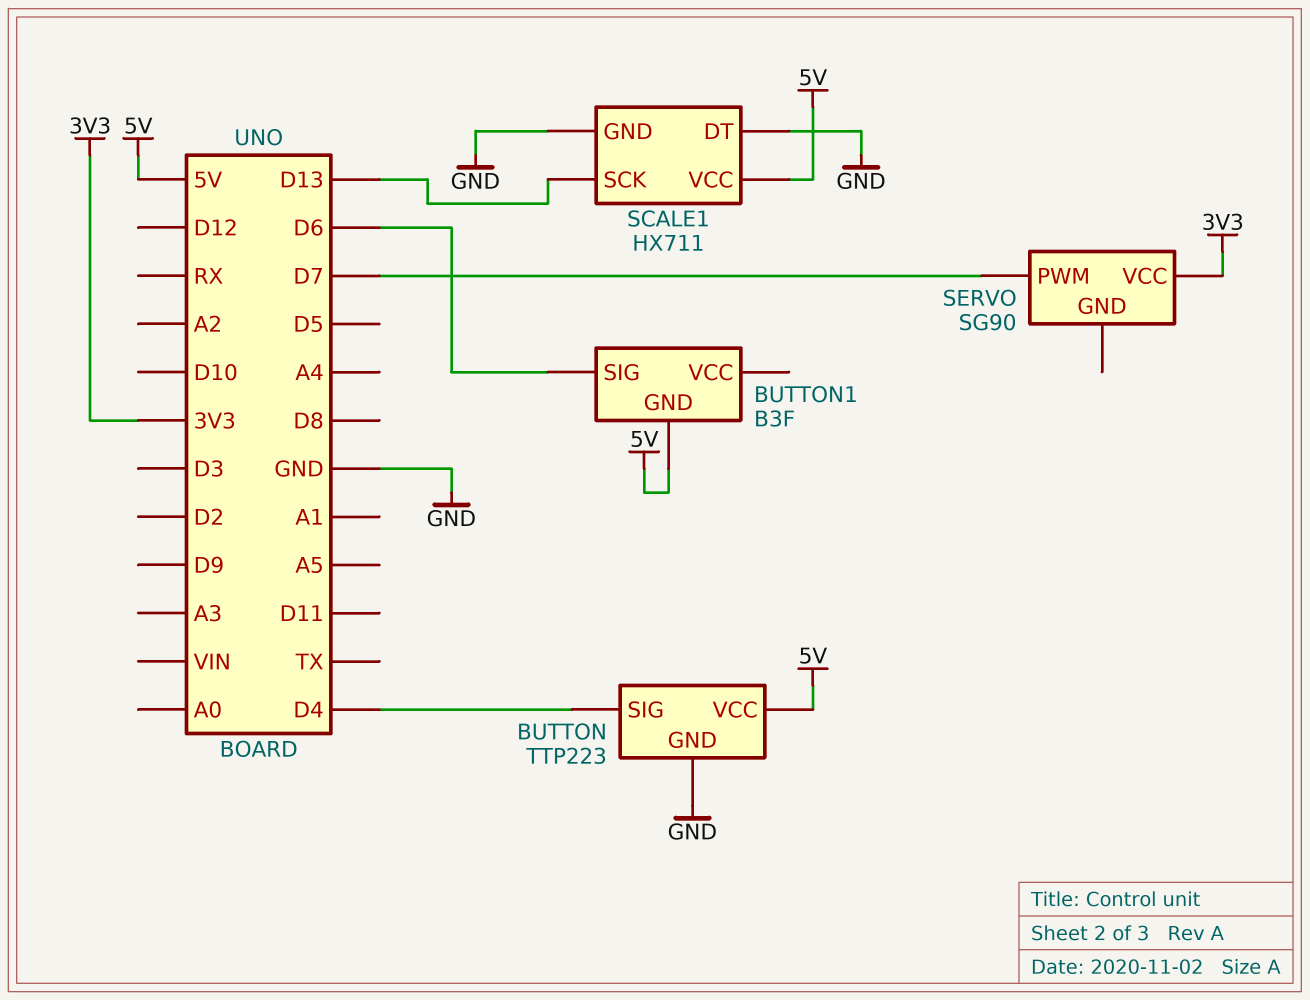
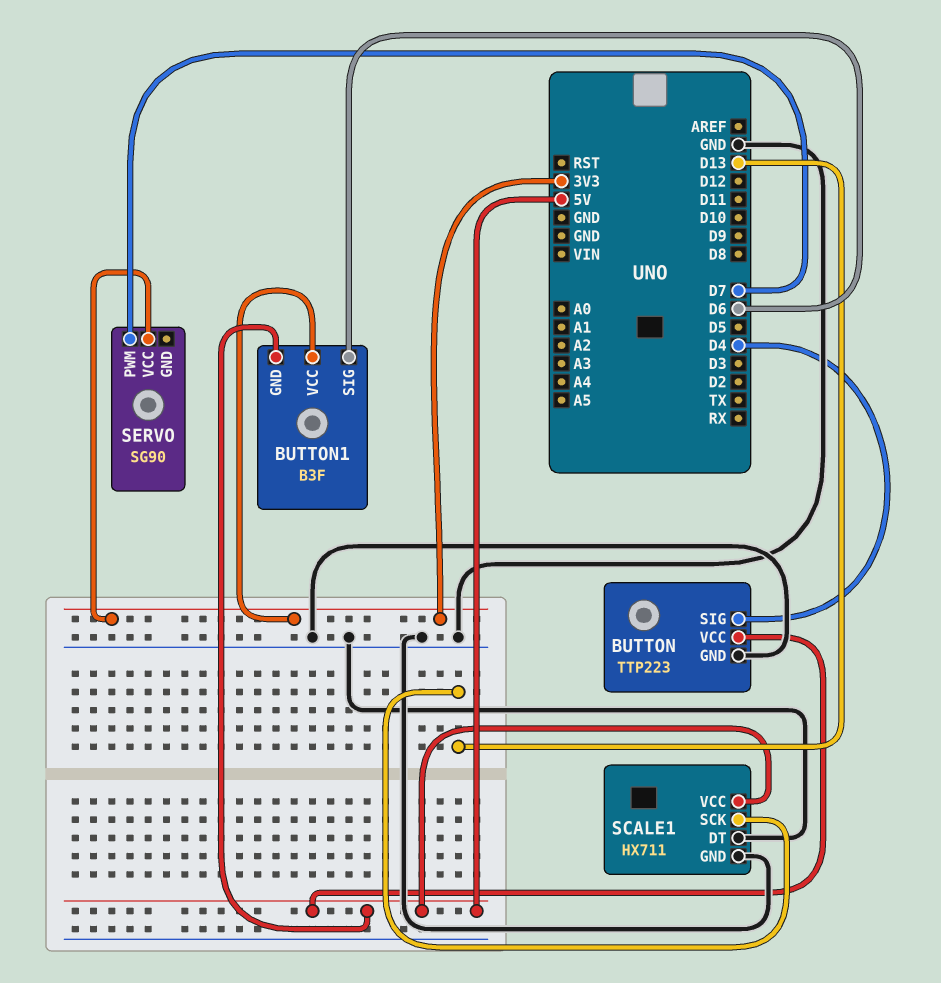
BUTTON1 pin VCC: none -> 3V3

